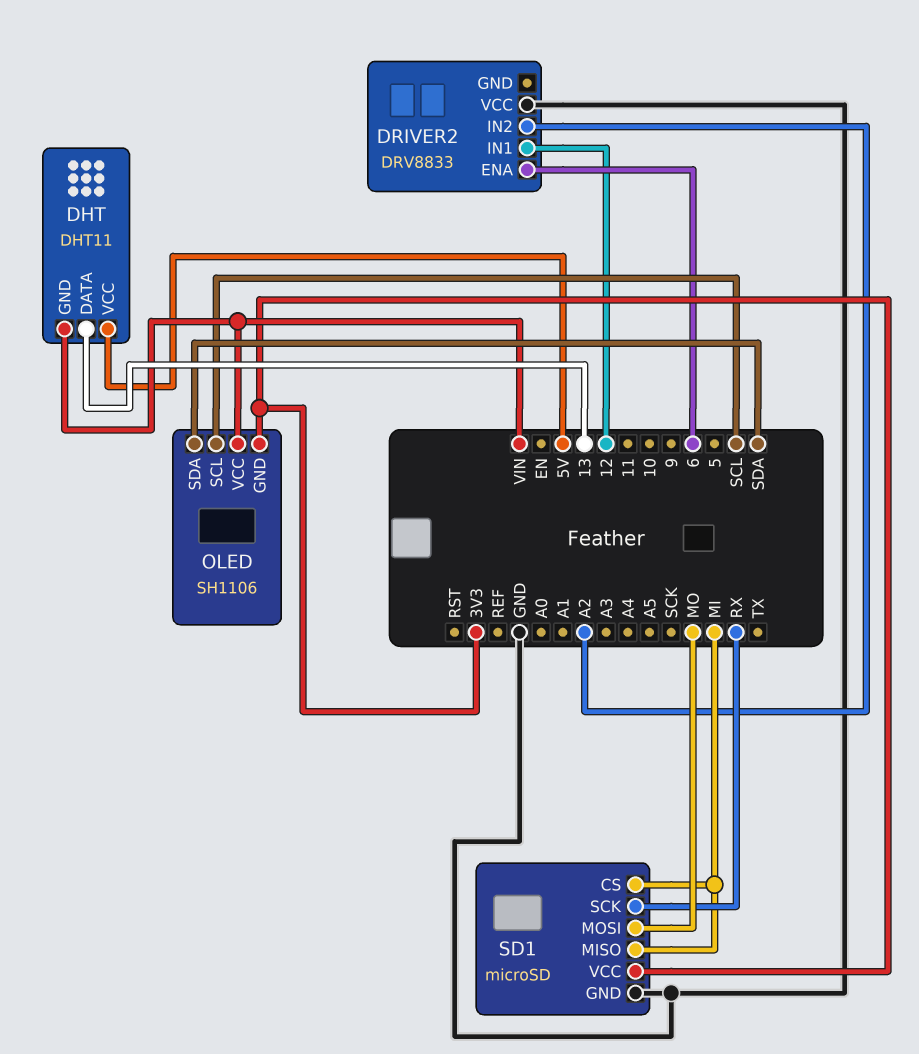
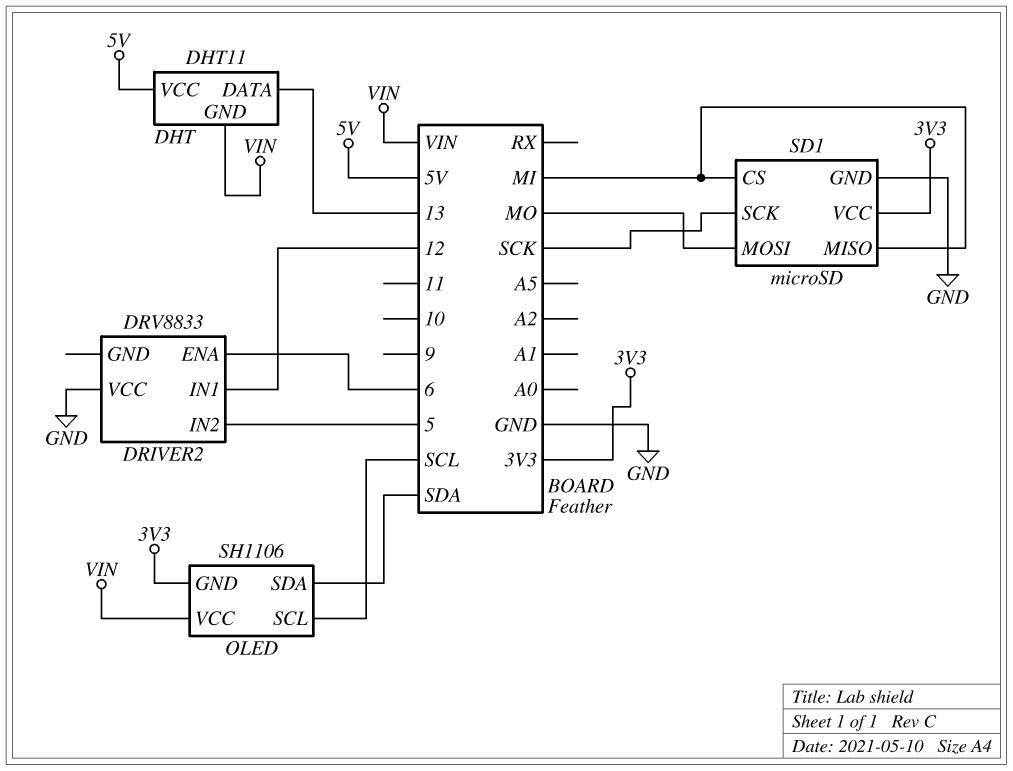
DRIVER2 pin IN2: A2 -> 5
SD1 pin SCK: RX -> SCK

